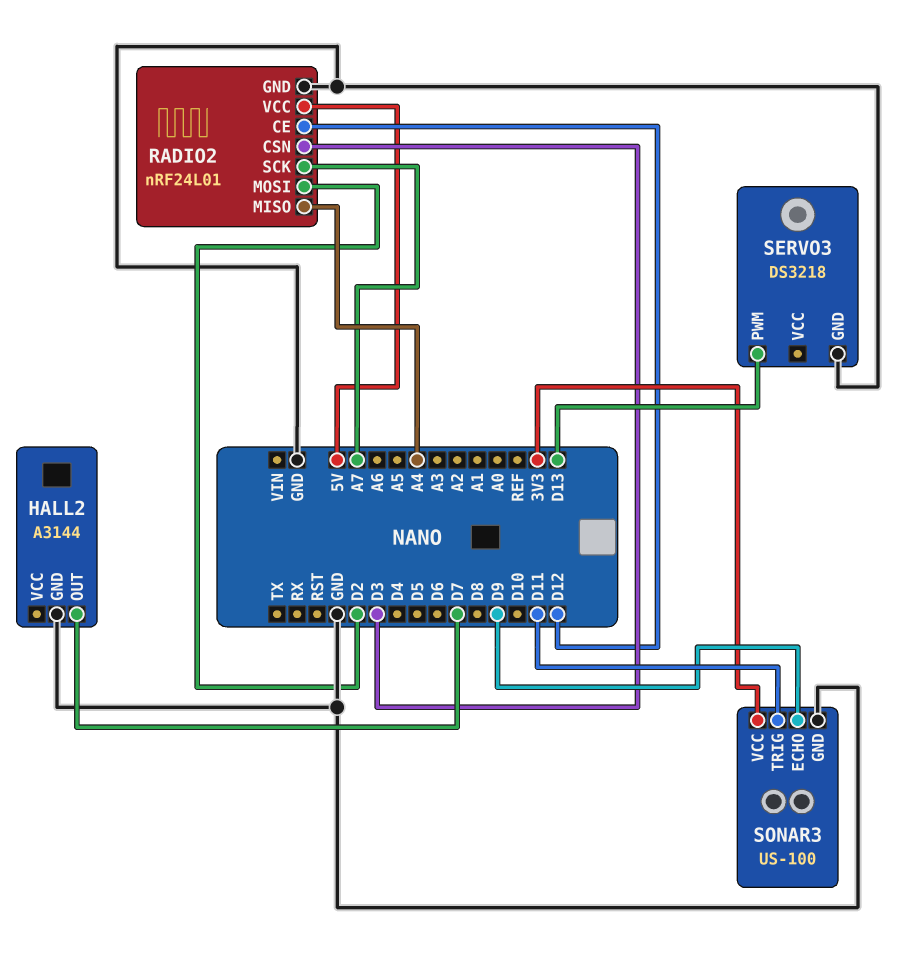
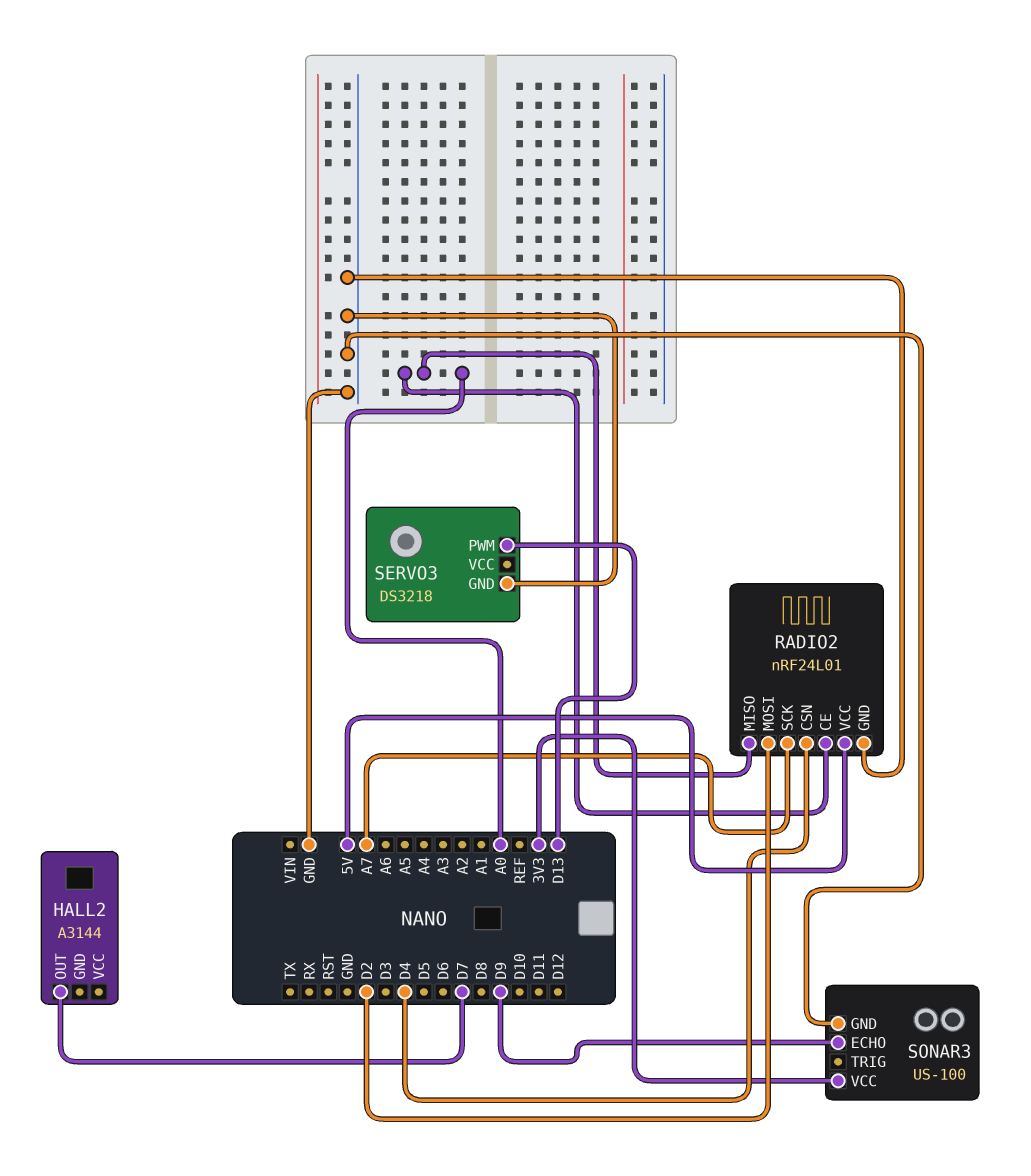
HALL2 pin GND: GND -> none
RADIO2 pin CE: D12 -> A0
RADIO2 pin CSN: D3 -> D4
RADIO2 pin MISO: A4 -> A0
SONAR3 pin TRIG: D11 -> none

